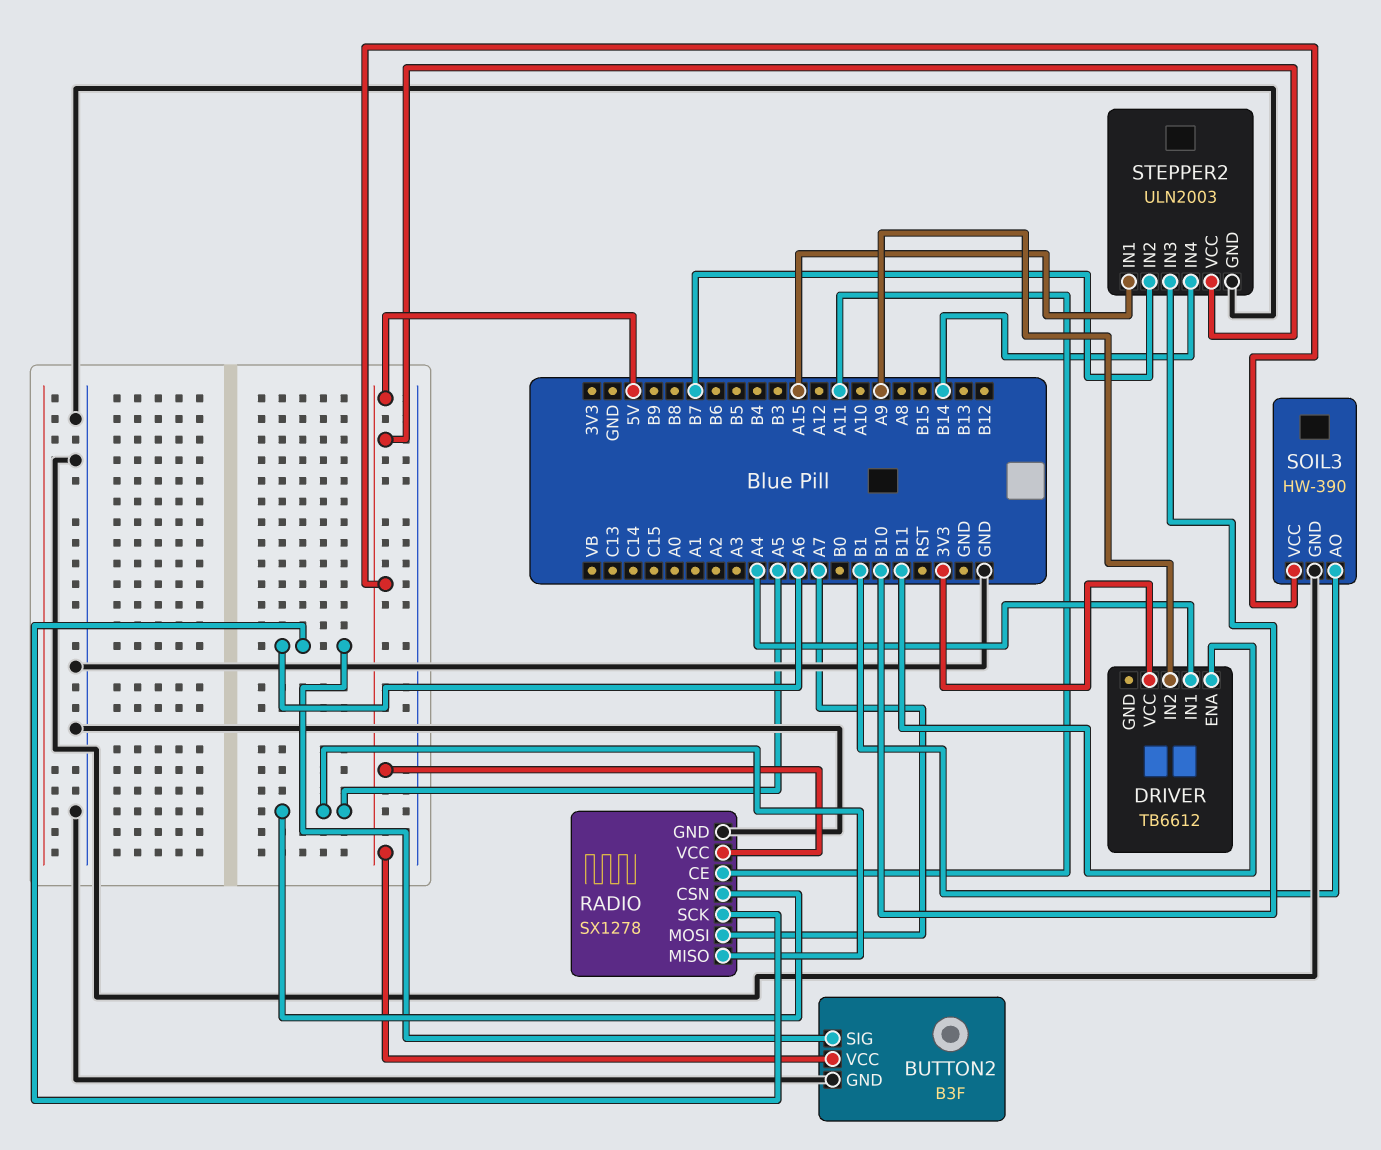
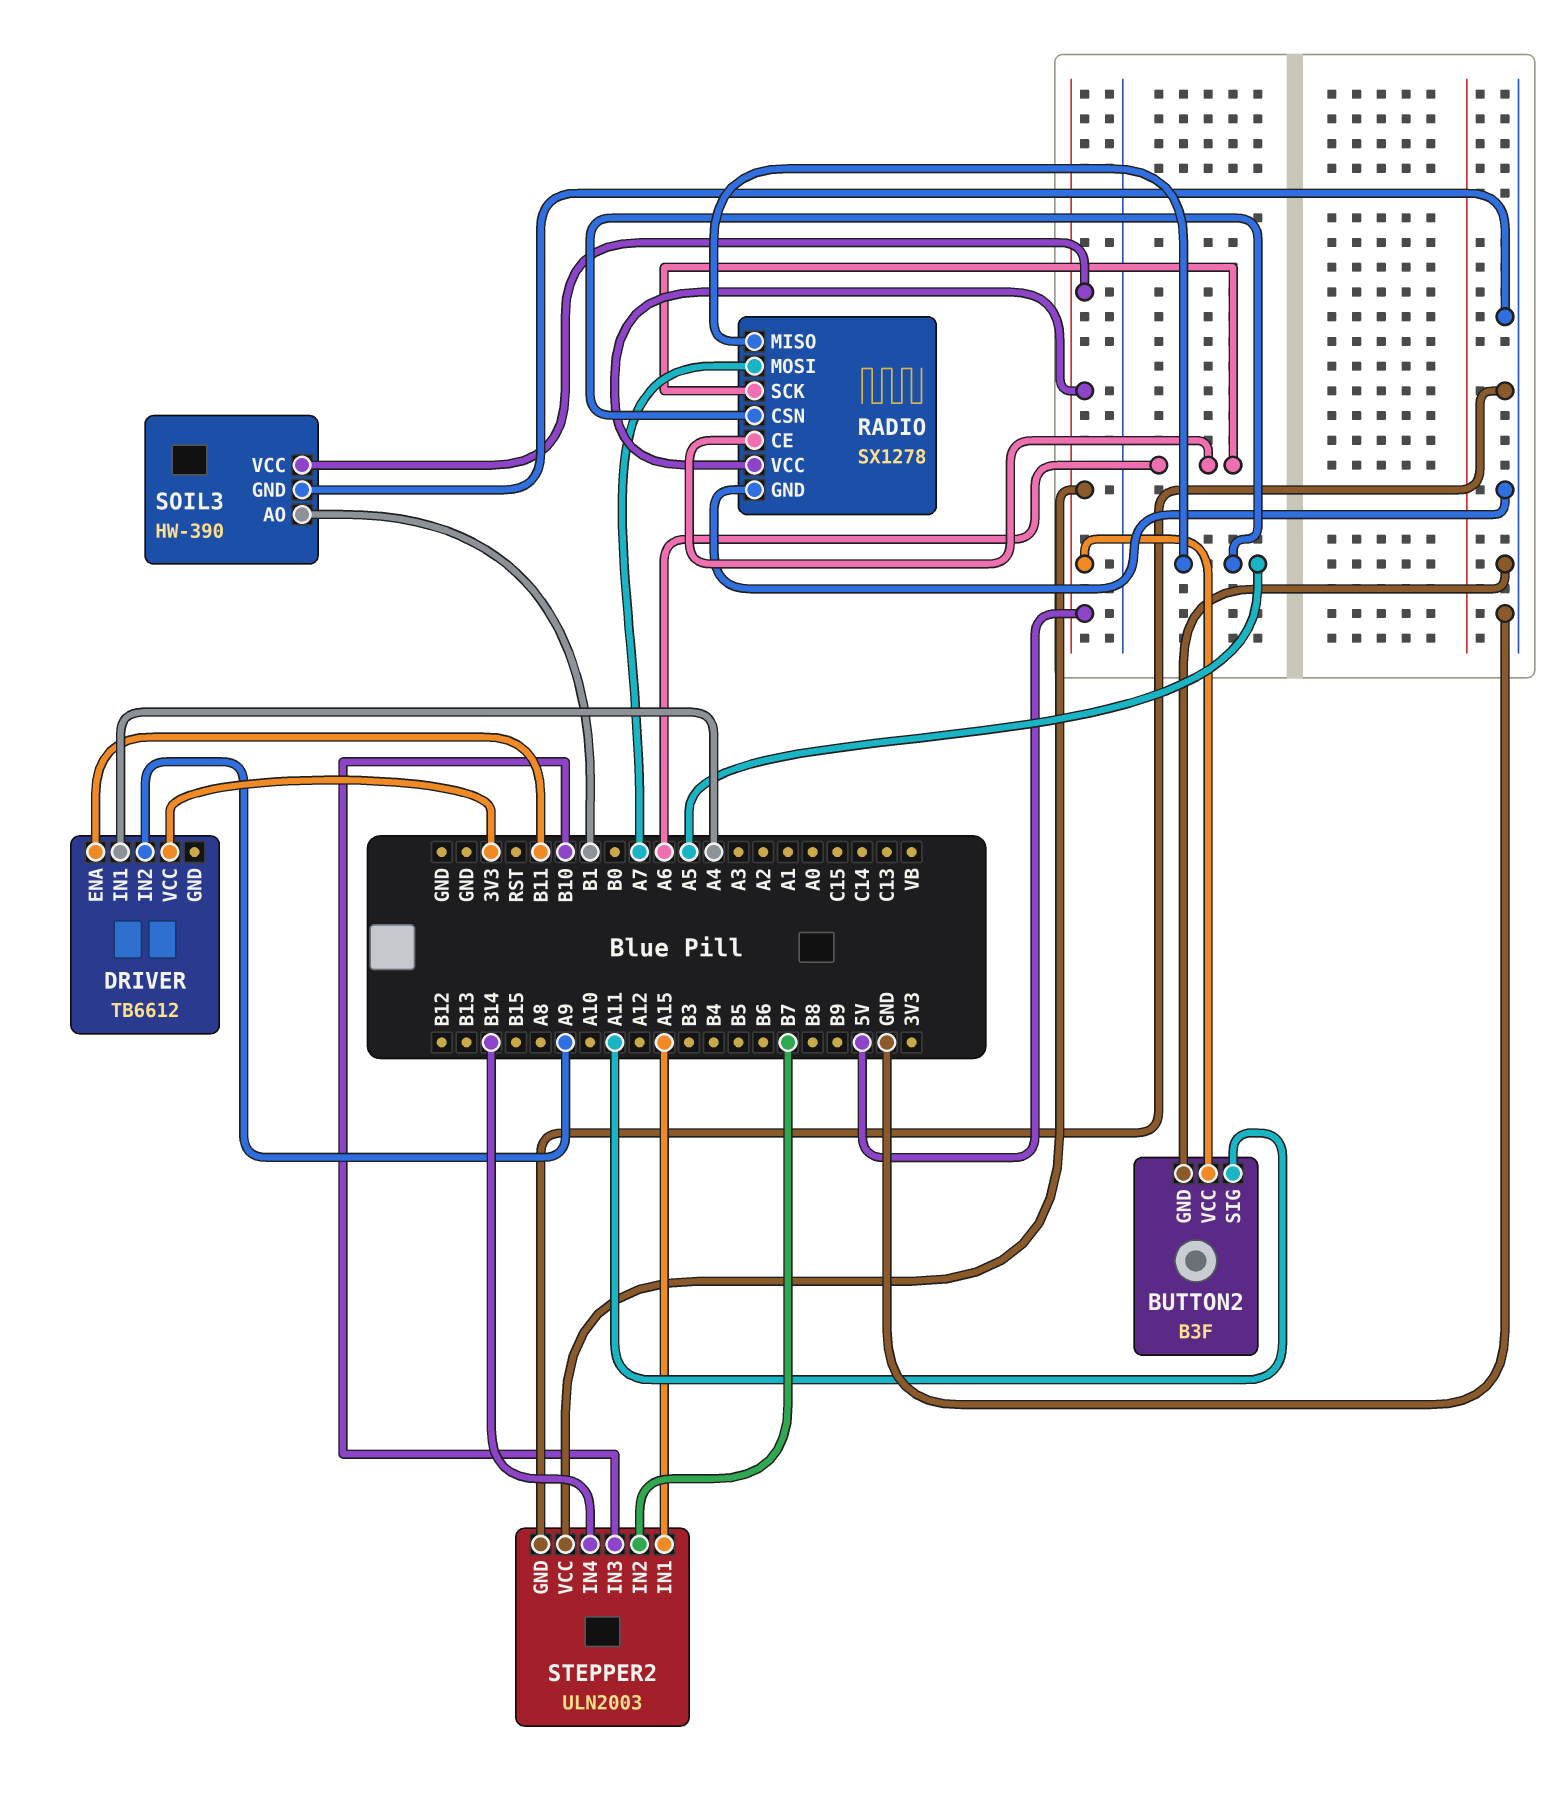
BUTTON2 pin SIG: A6 -> A11
RADIO pin CE: A11 -> A6

